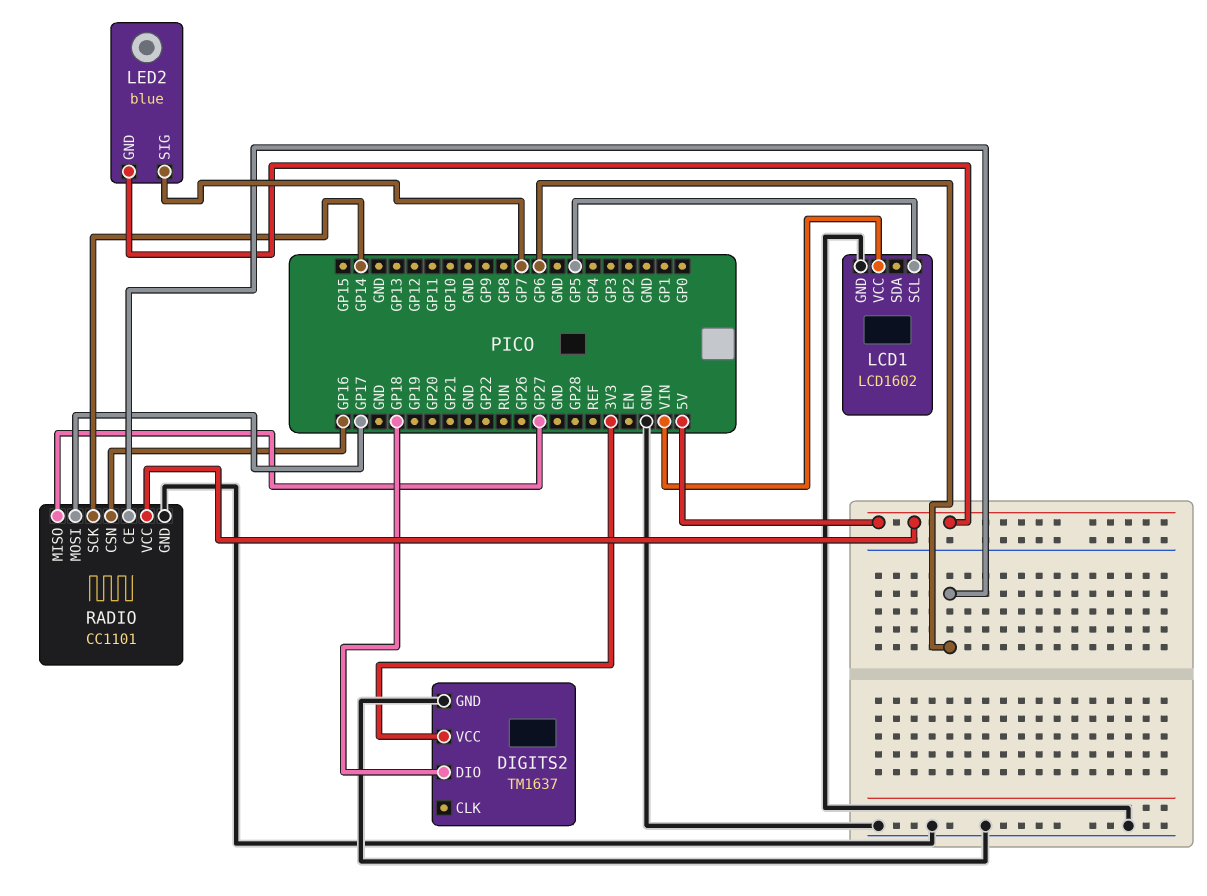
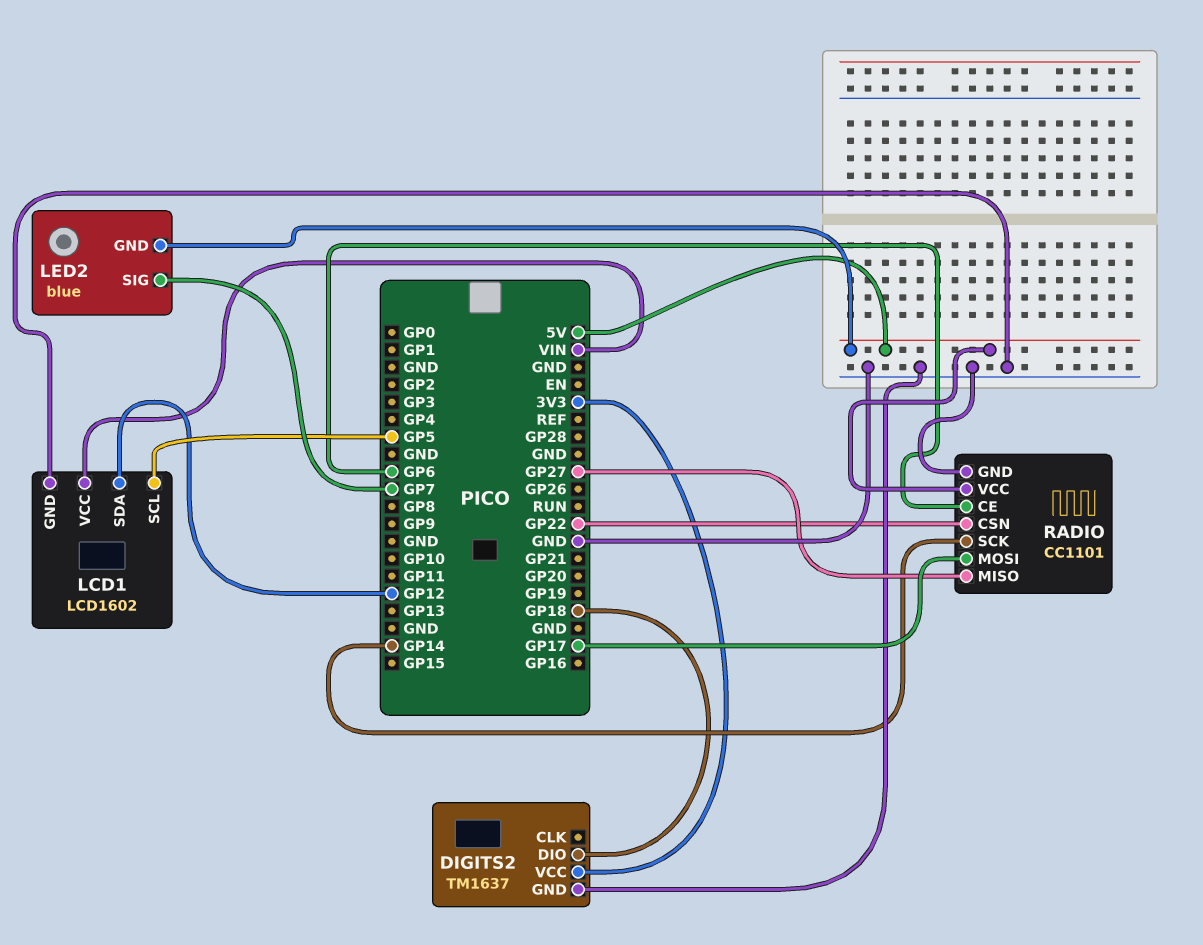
LCD1 pin SDA: none -> GP12
RADIO pin CSN: GP16 -> GP22

